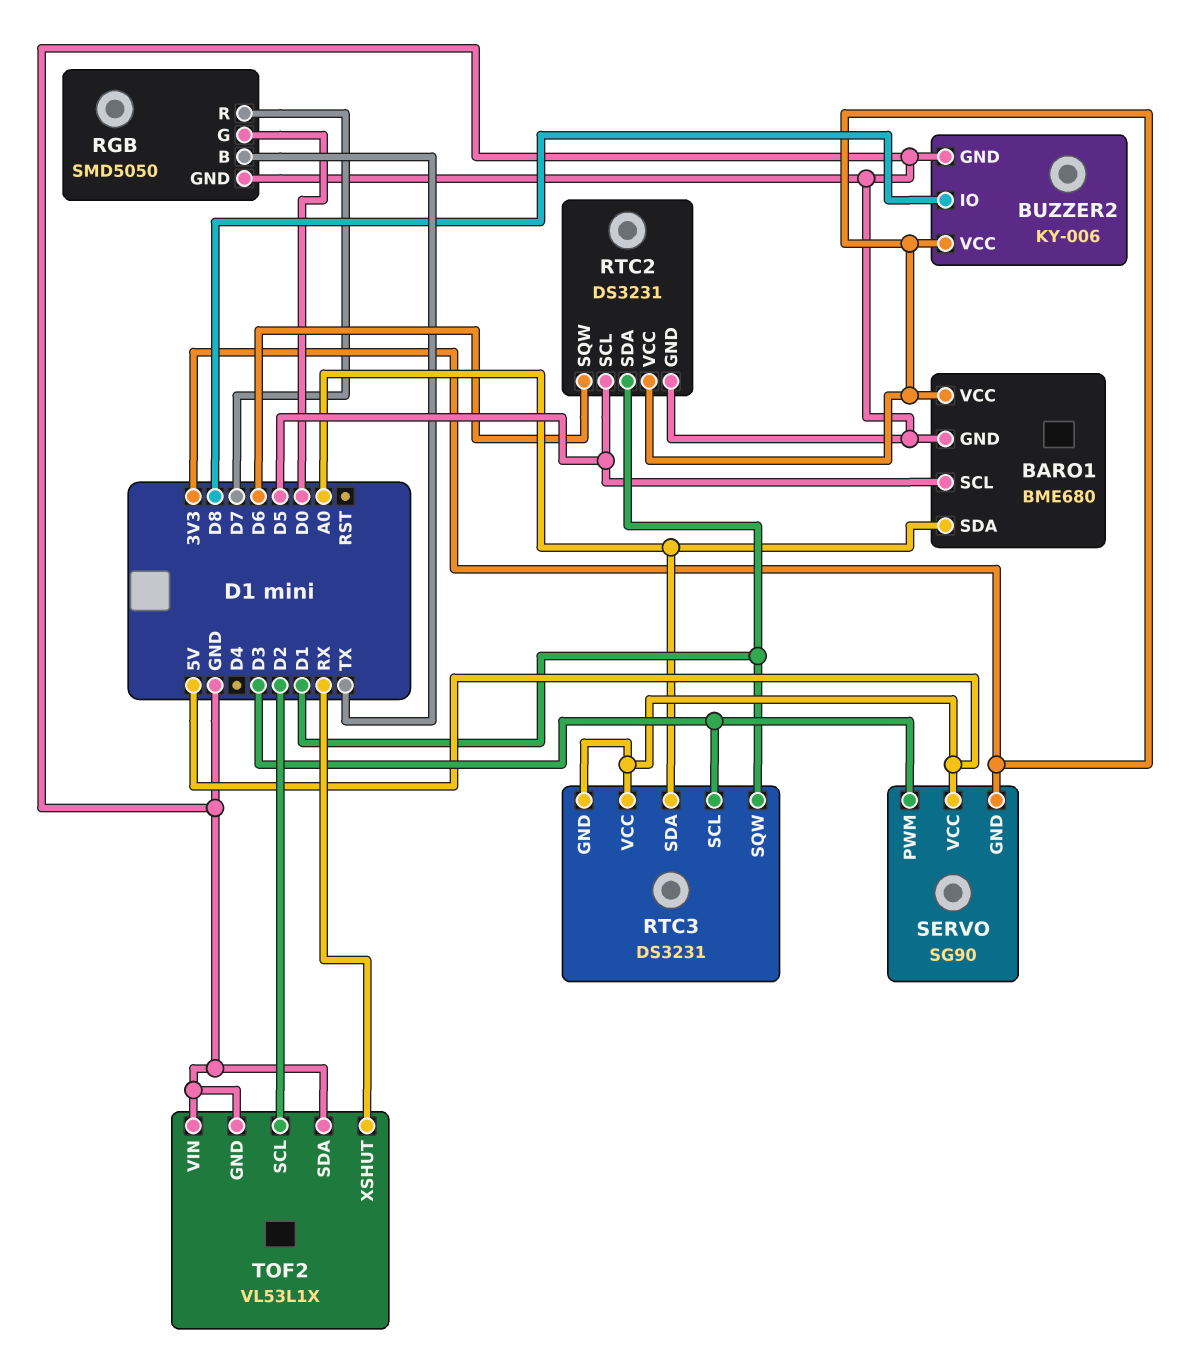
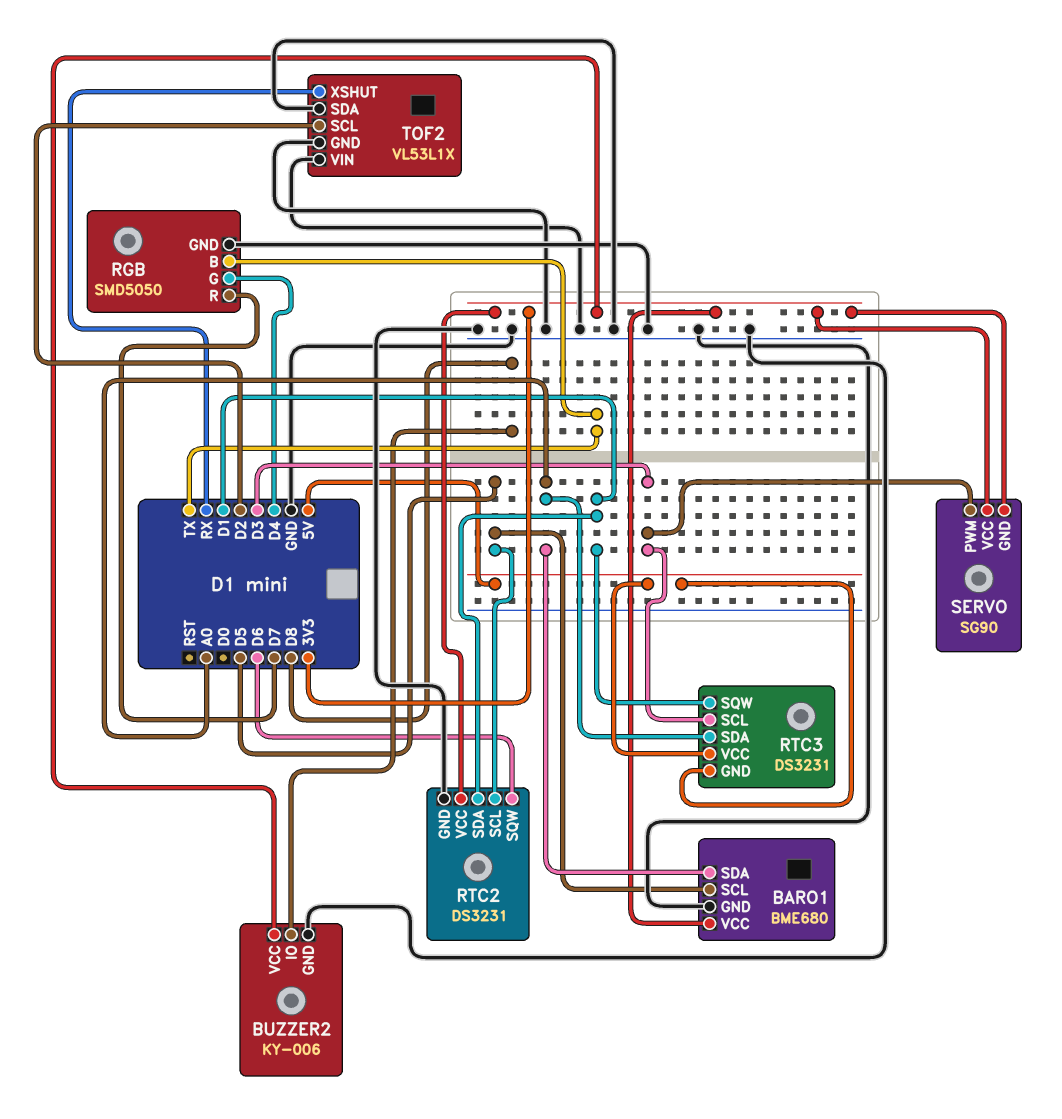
RGB pin G: D0 -> D4
SERVO pin VCC: 5V -> 3V3

